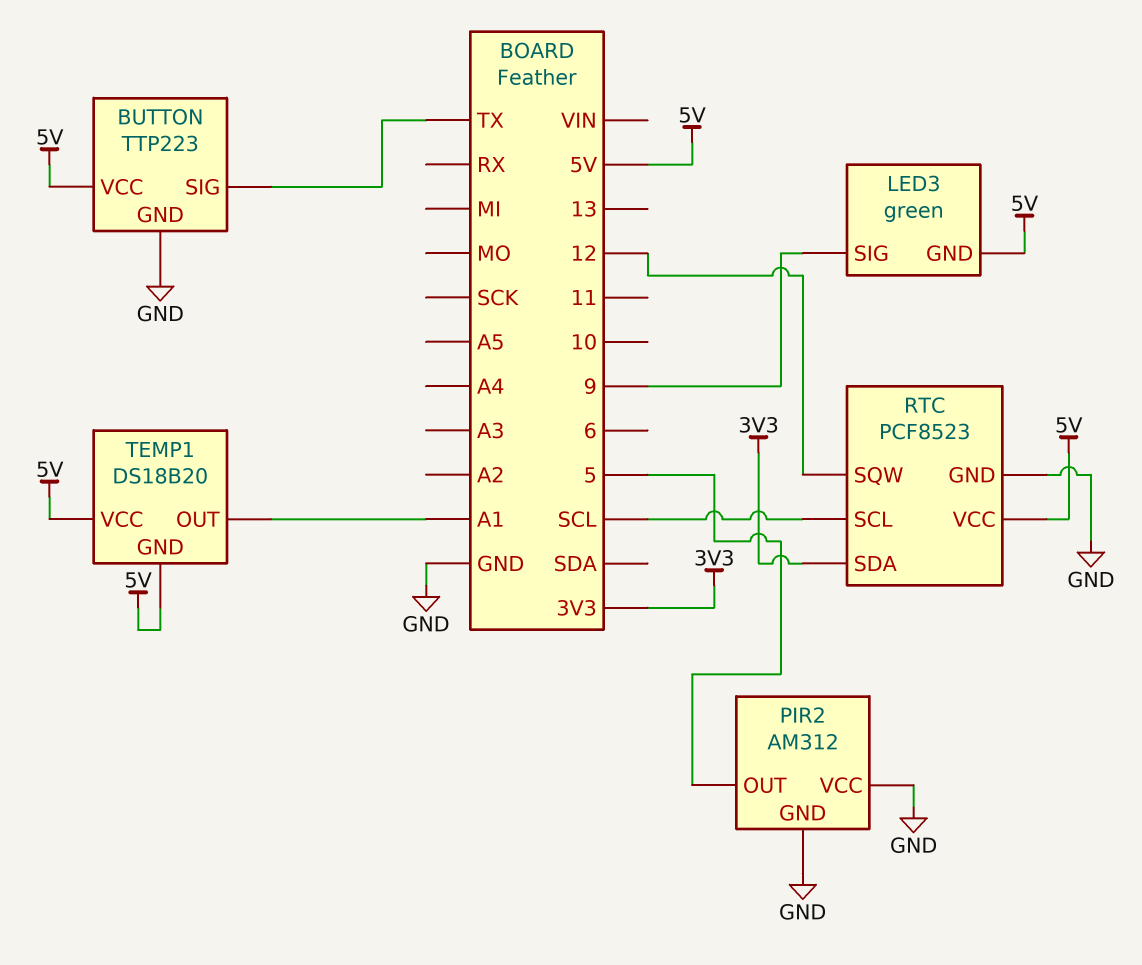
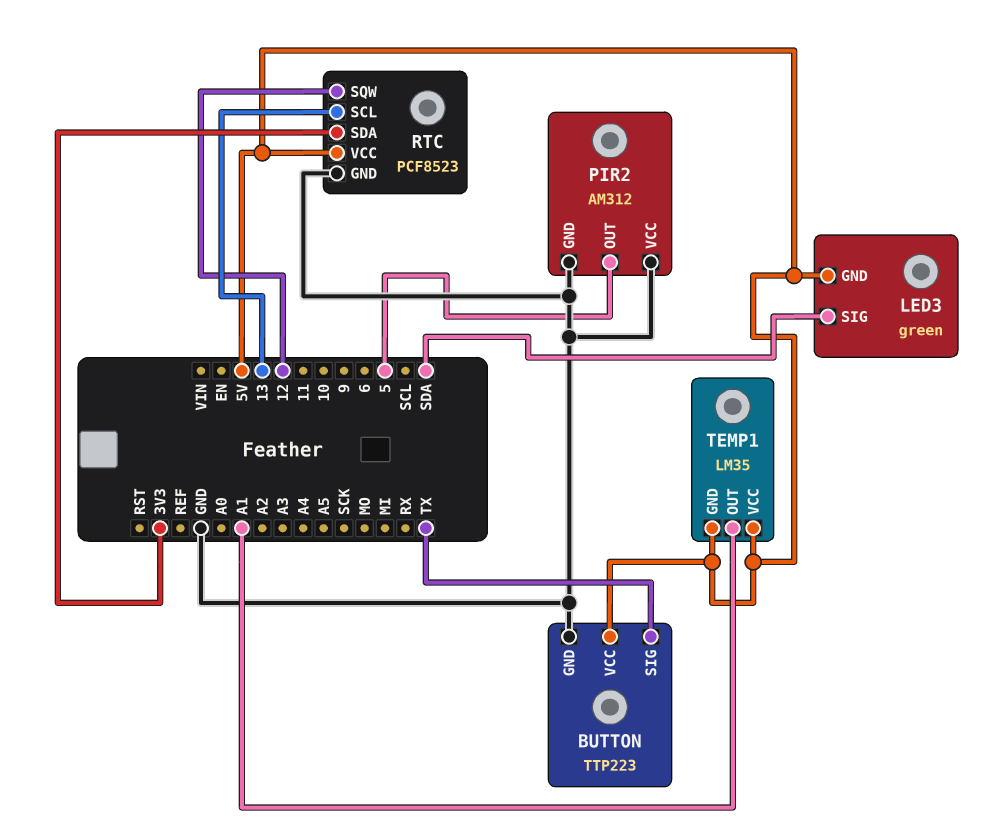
LED3 pin SIG: 9 -> SDA
RTC pin SCL: SCL -> 13
TEMP1: DS18B20 -> LM35

